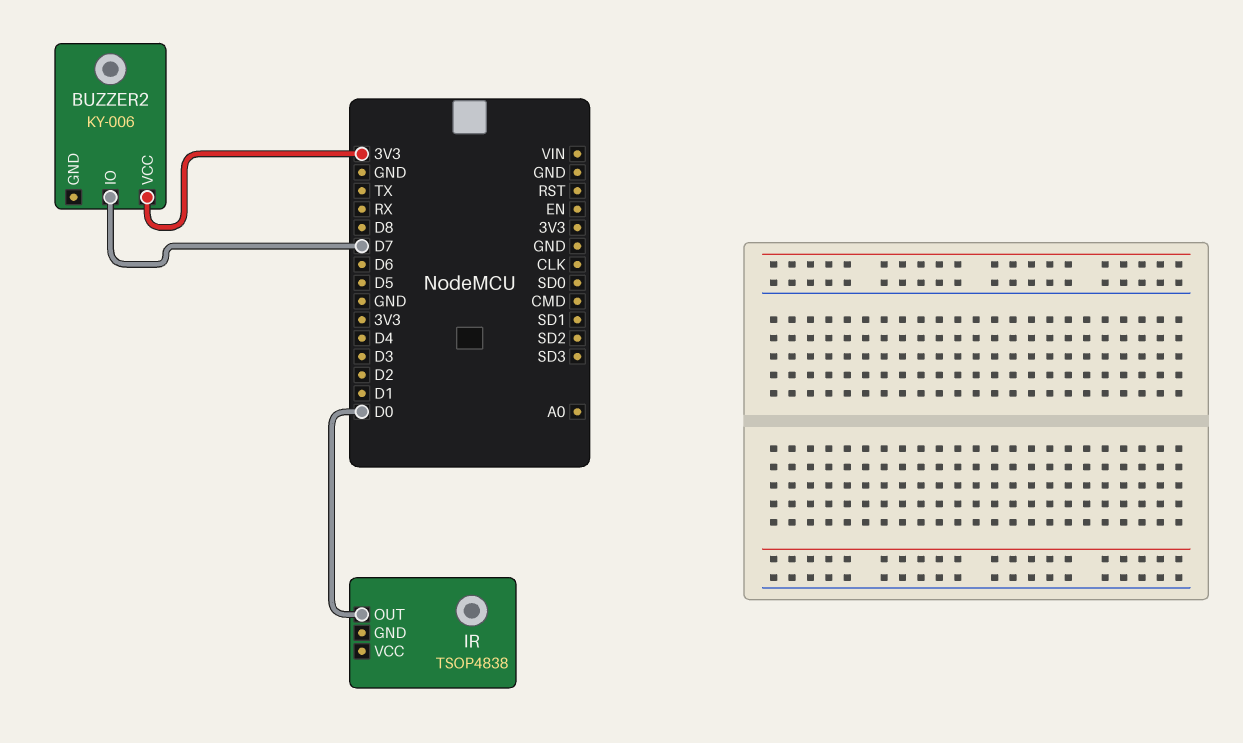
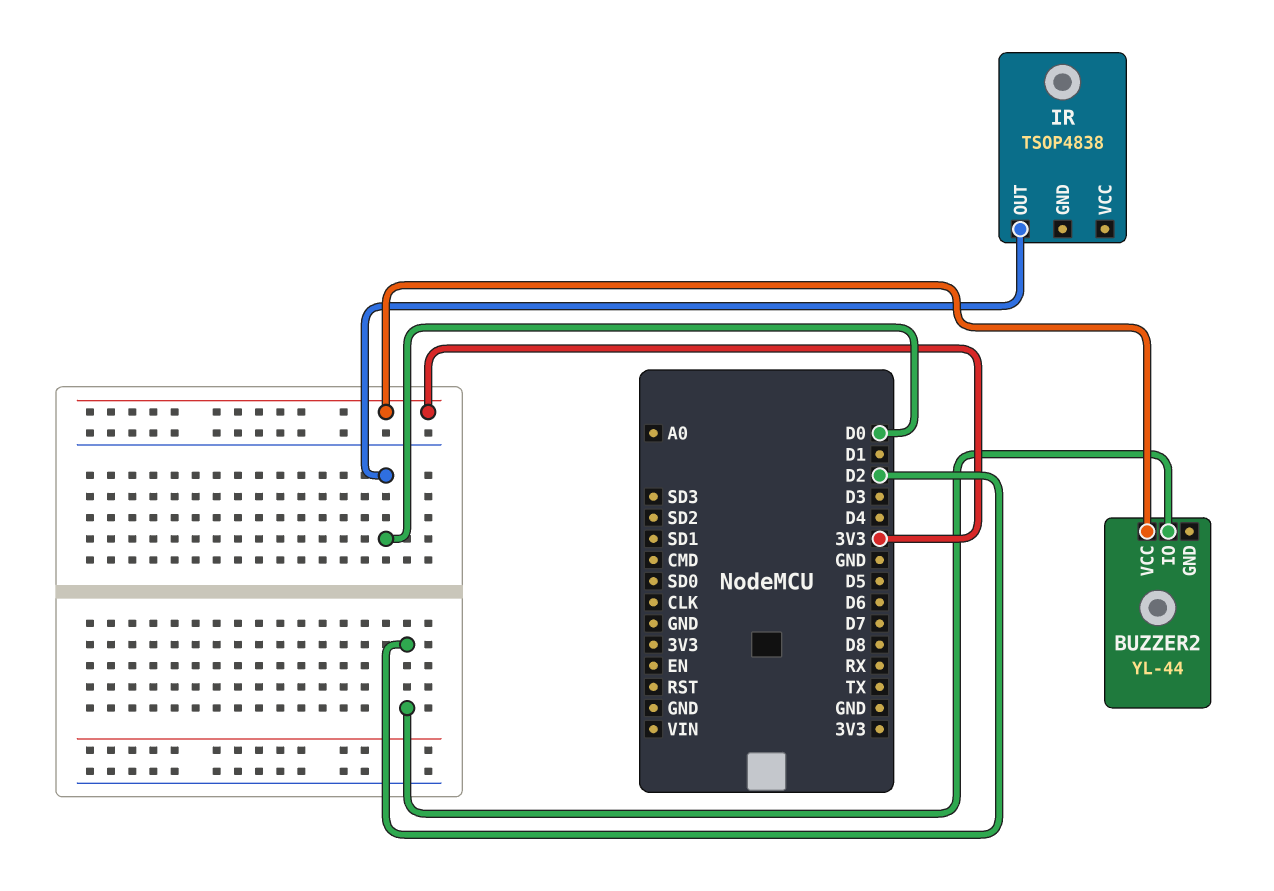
BUZZER2: KY-006 -> YL-44
BUZZER2 pin IO: D7 -> D2

